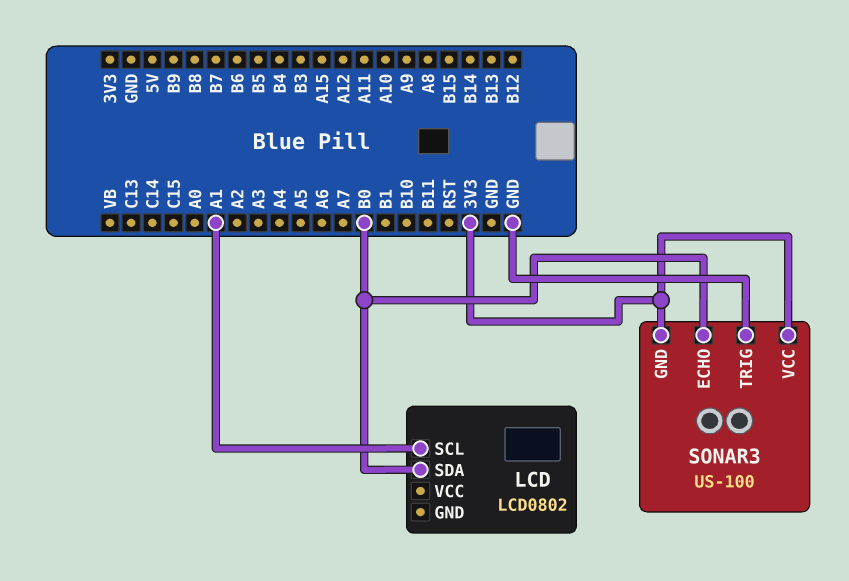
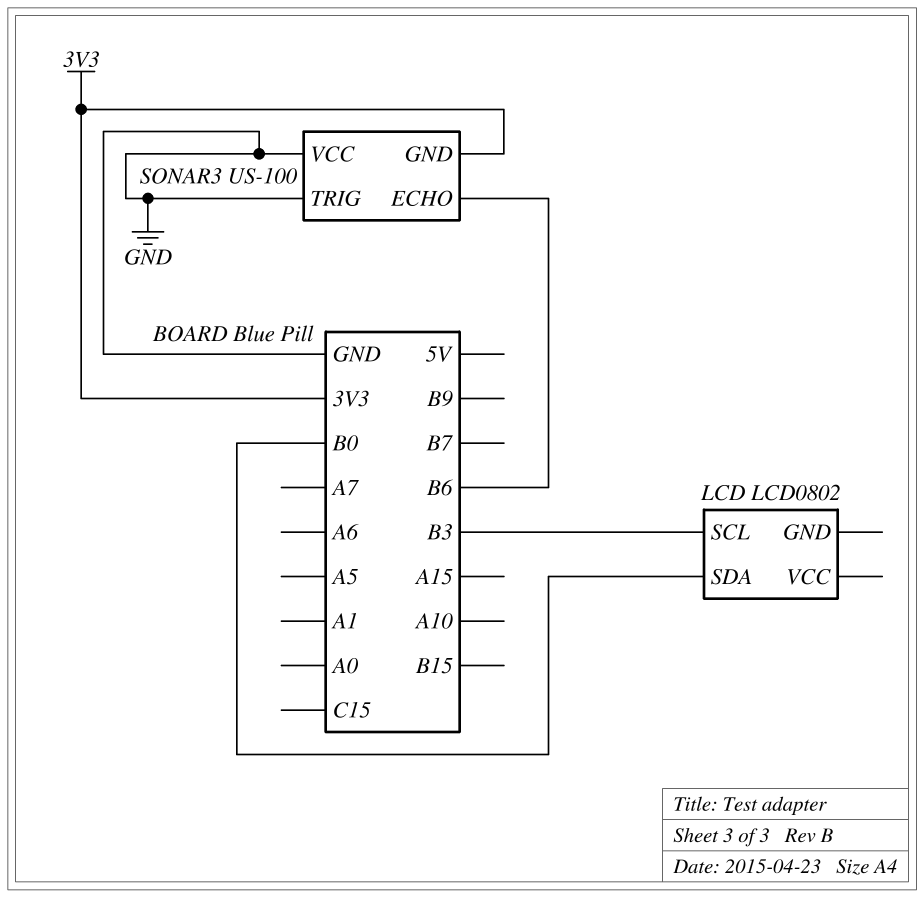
LCD pin SCL: A1 -> B3
SONAR3 pin ECHO: B0 -> B6
SONAR3 pin VCC: 3V3 -> GND

